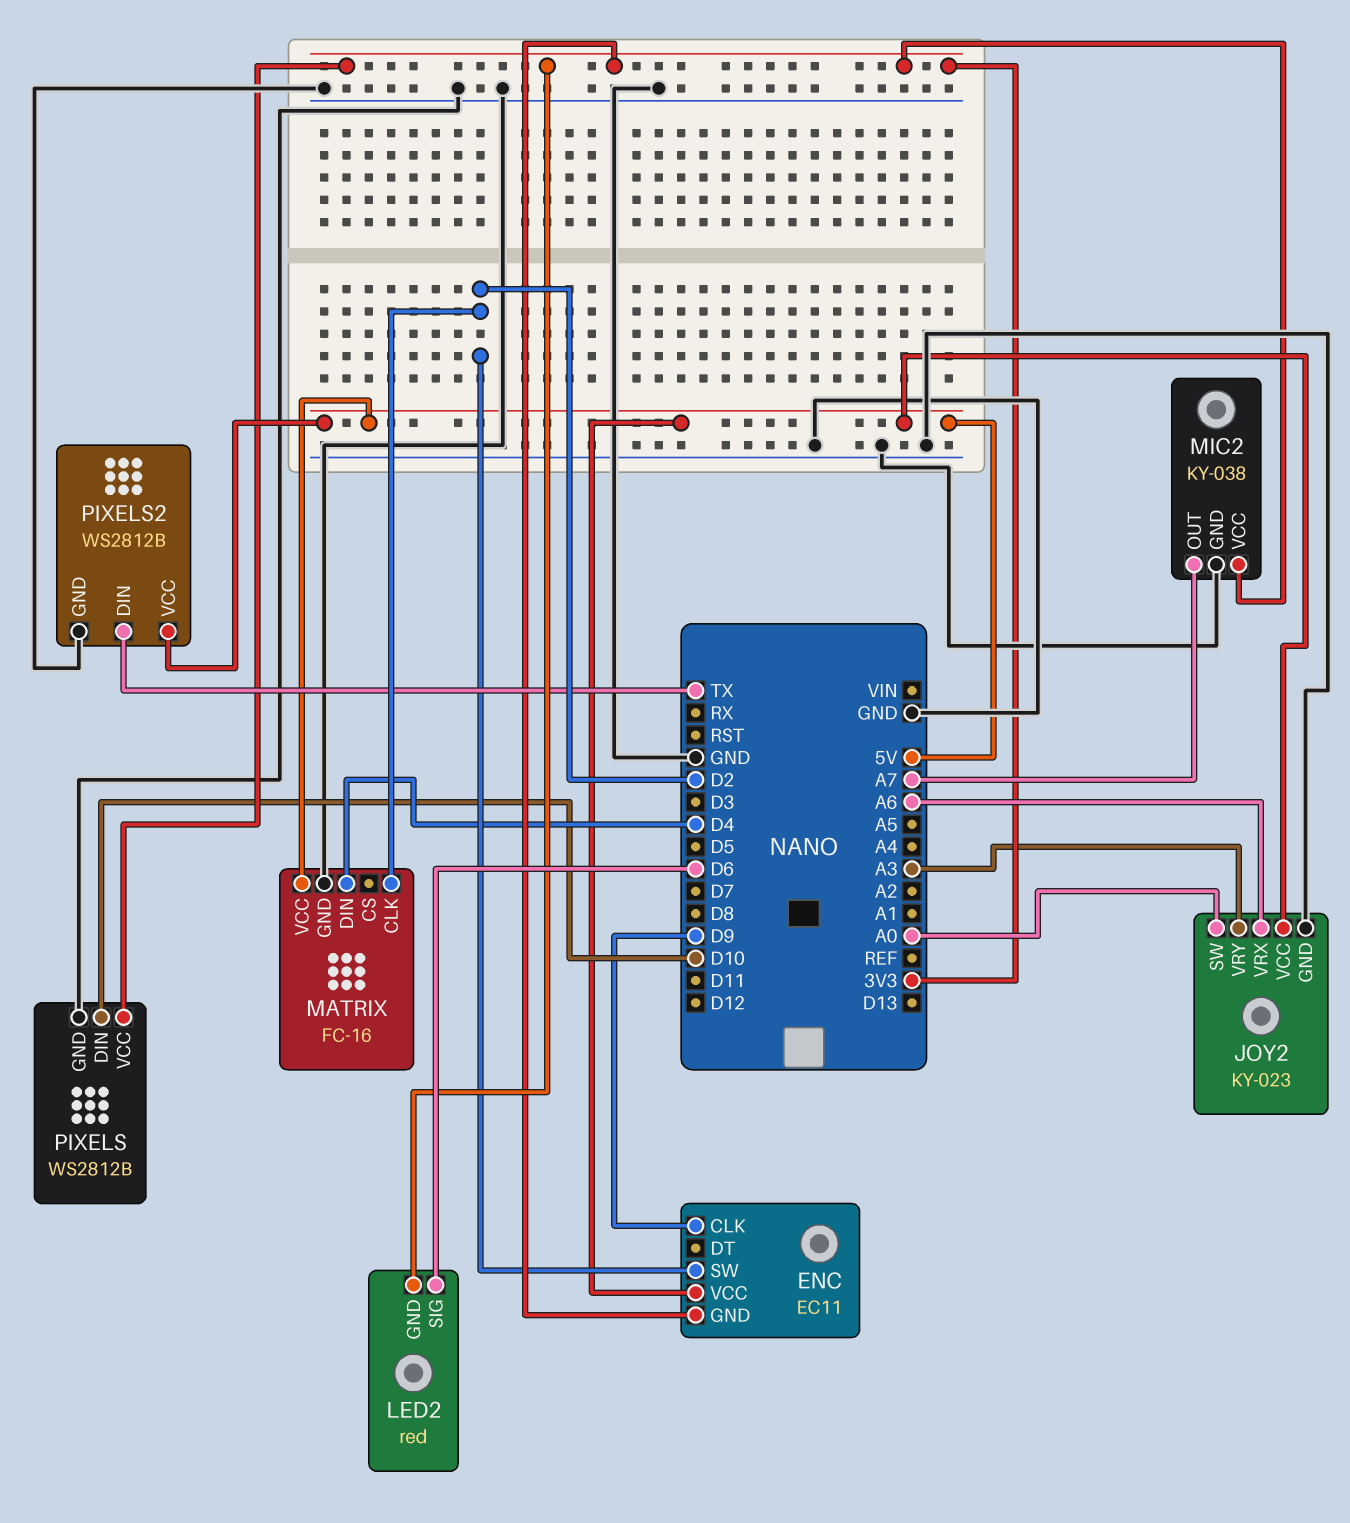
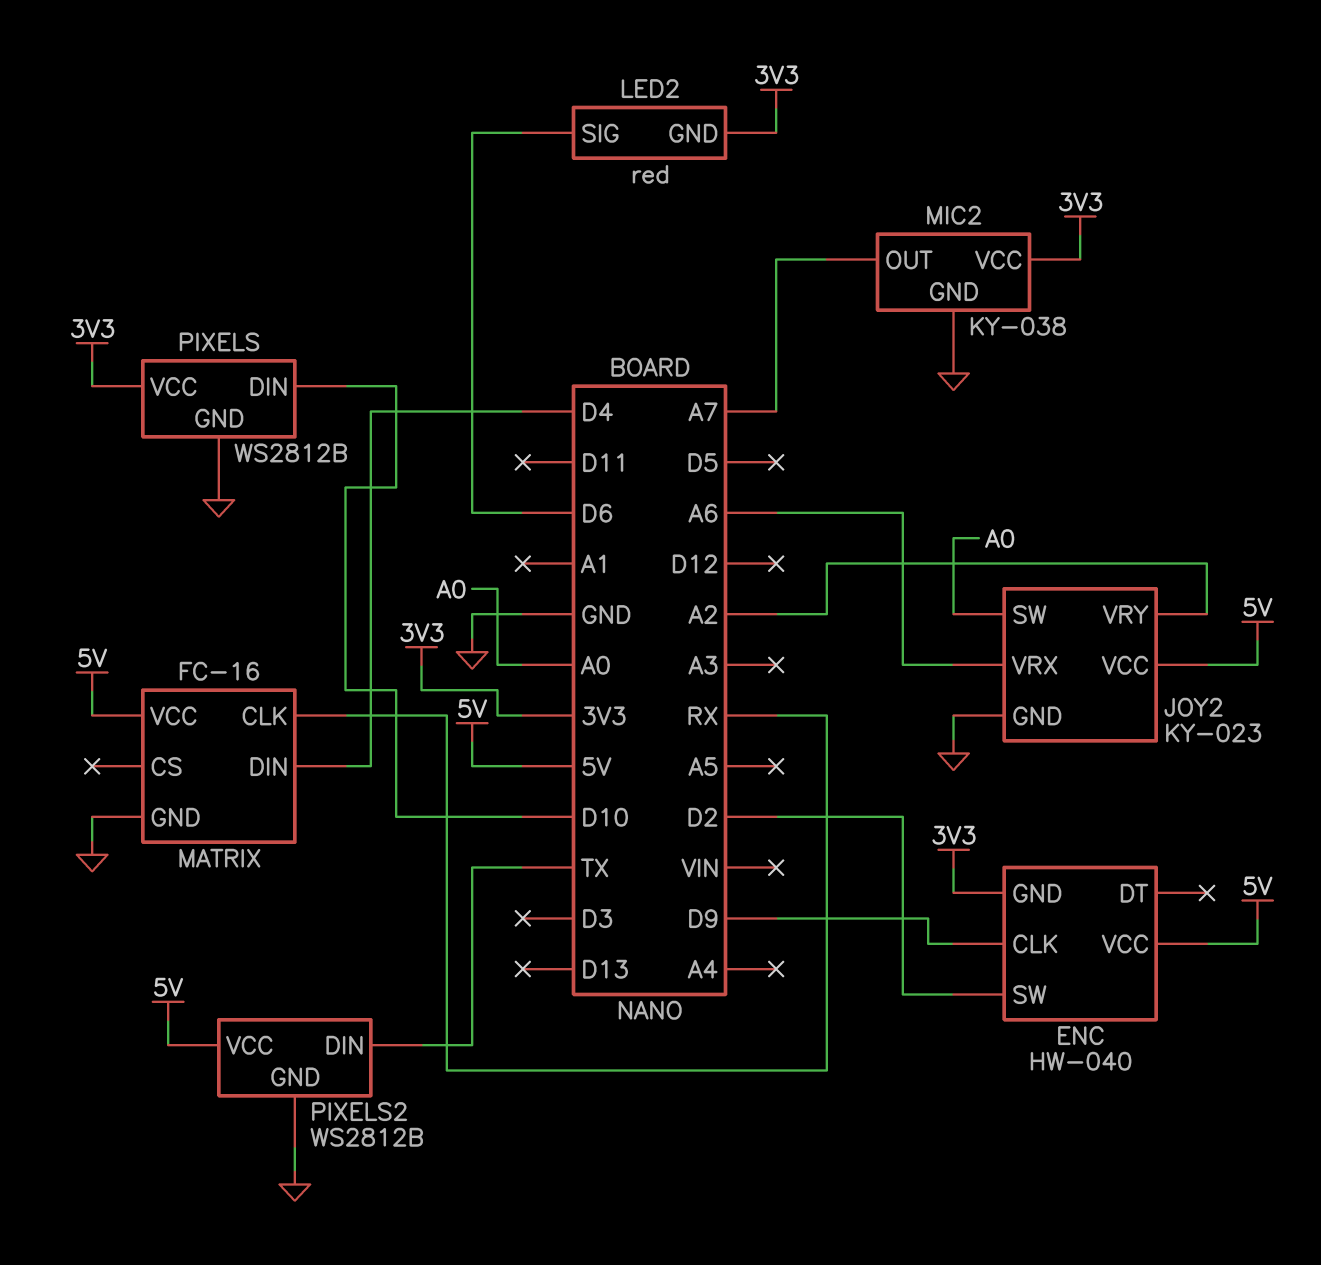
ENC: EC11 -> HW-040
JOY2 pin VRY: A3 -> A2
MATRIX pin CLK: D2 -> RX

